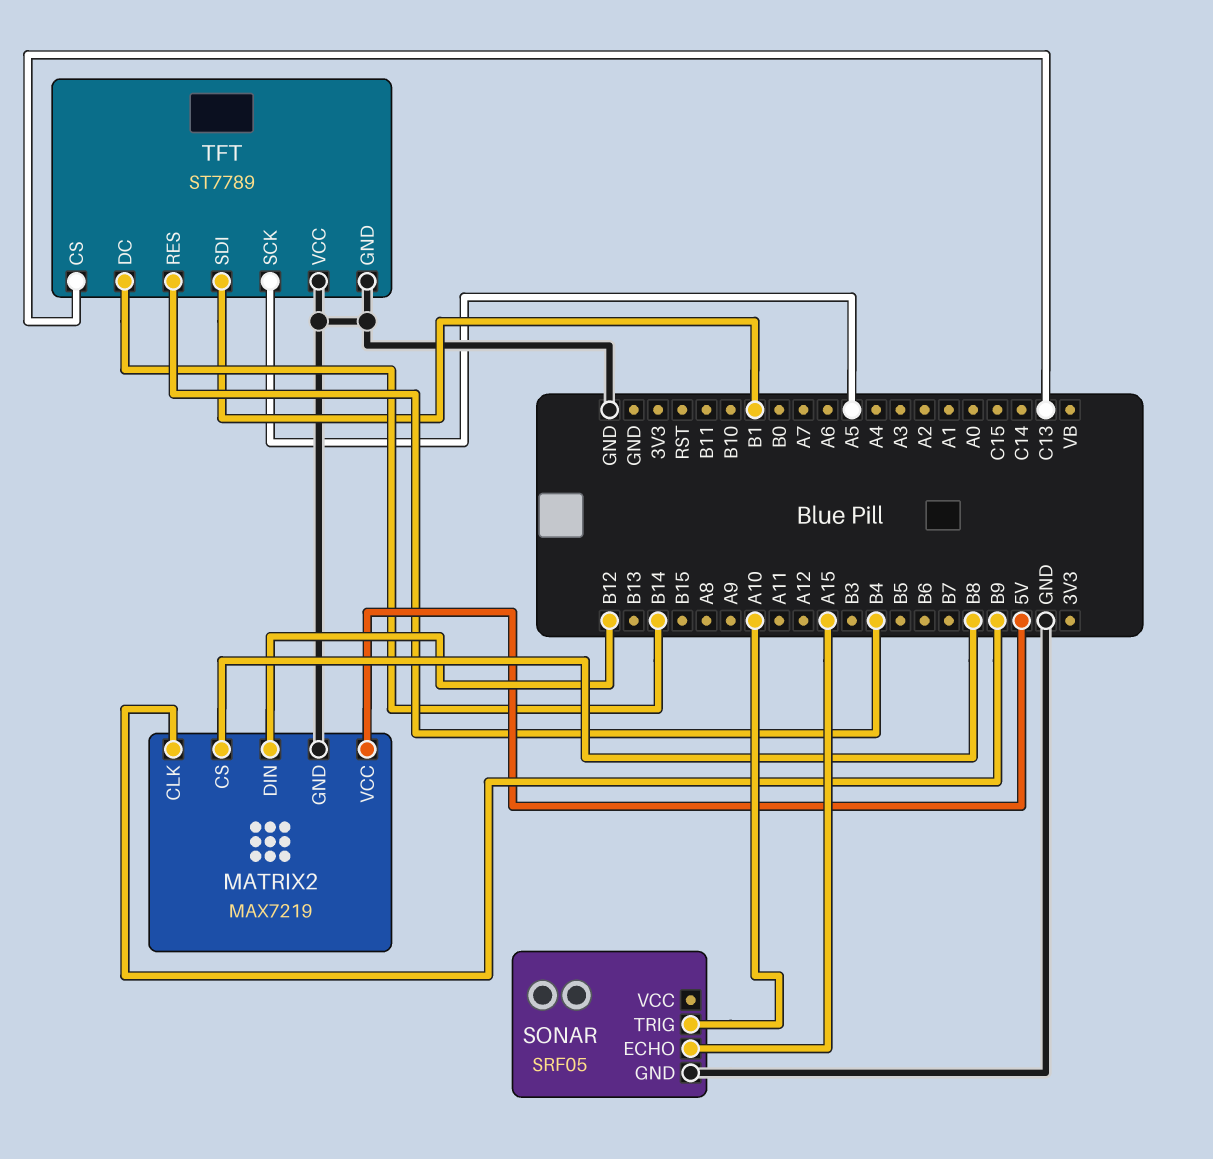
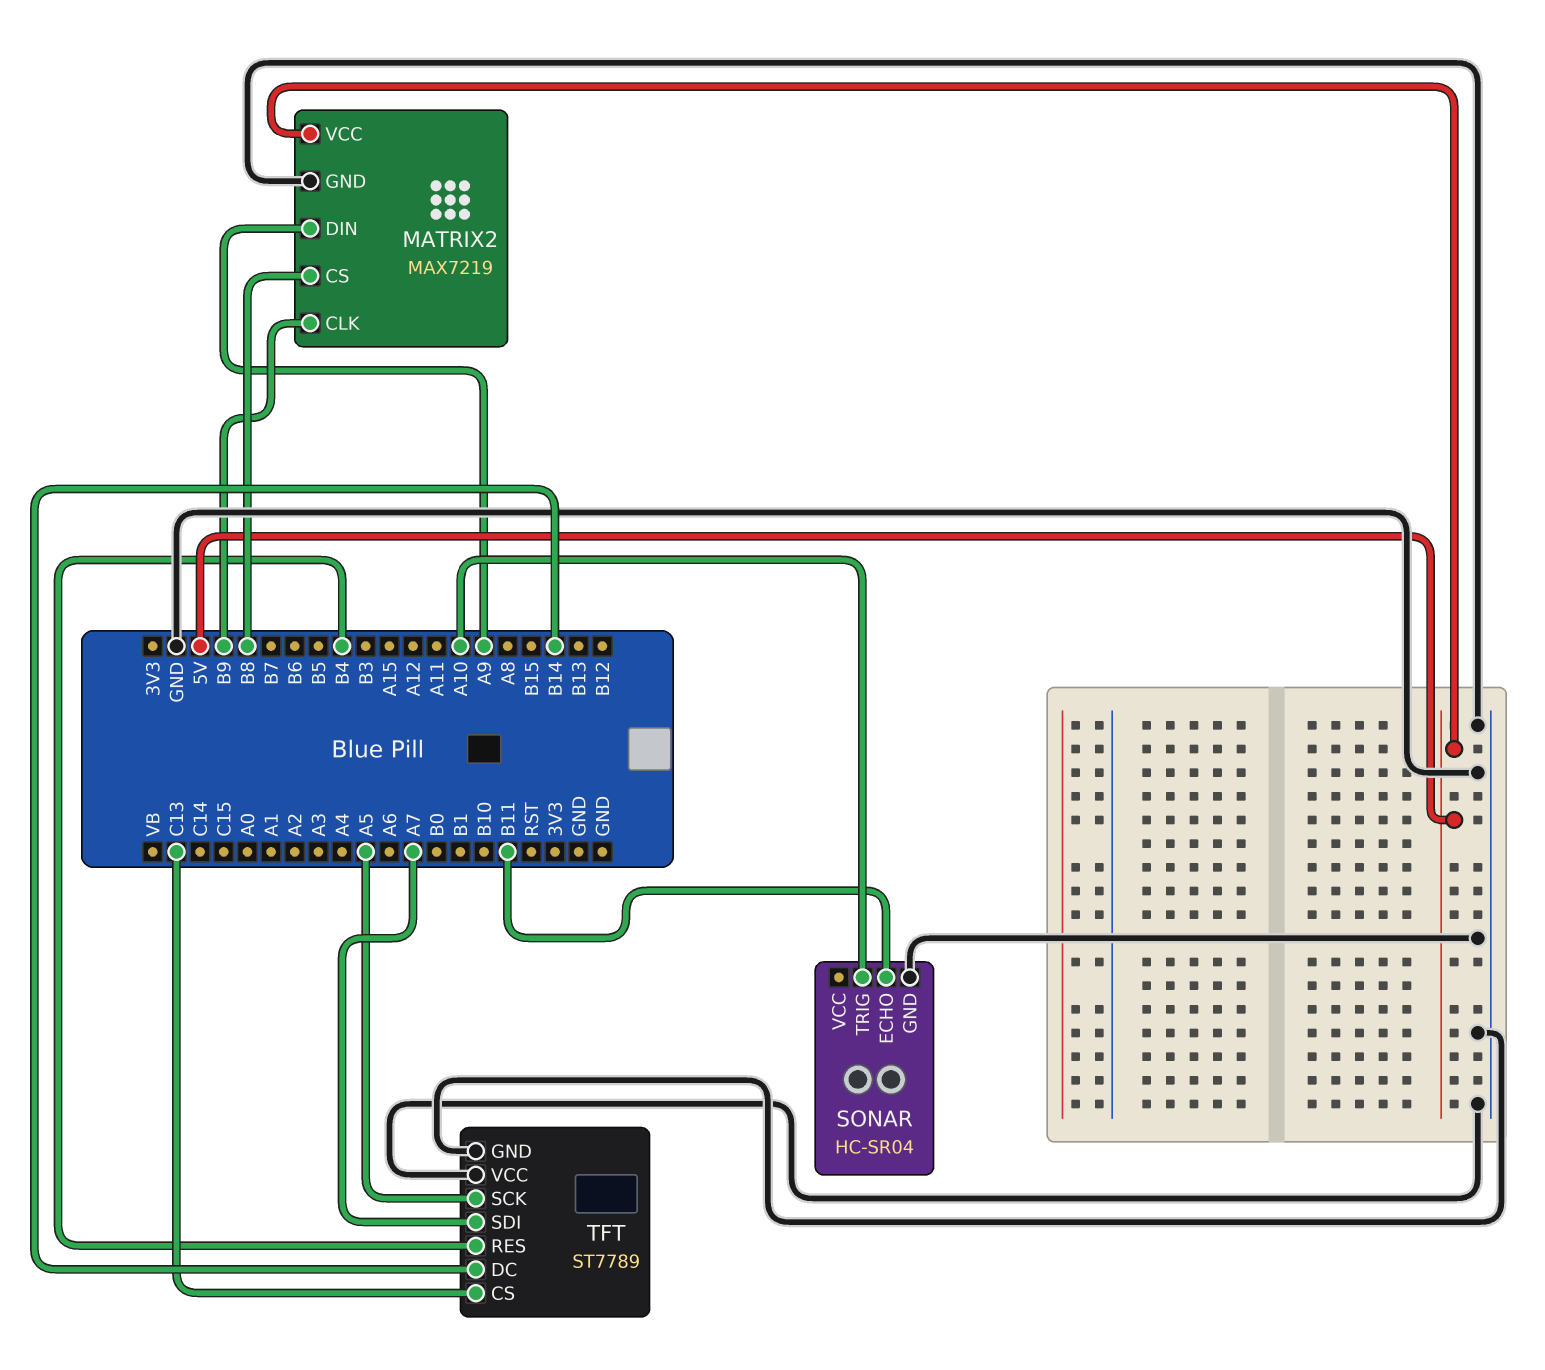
MATRIX2 pin DIN: B12 -> A9
SONAR: SRF05 -> HC-SR04
SONAR pin ECHO: A15 -> B11
TFT pin SDI: B1 -> A7

